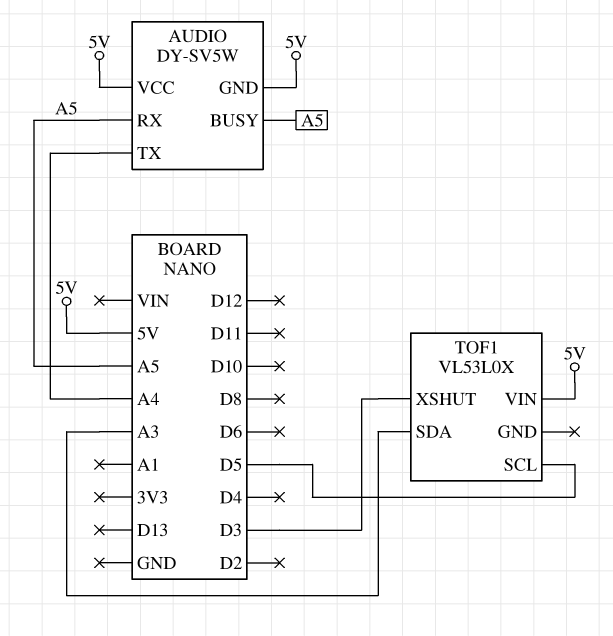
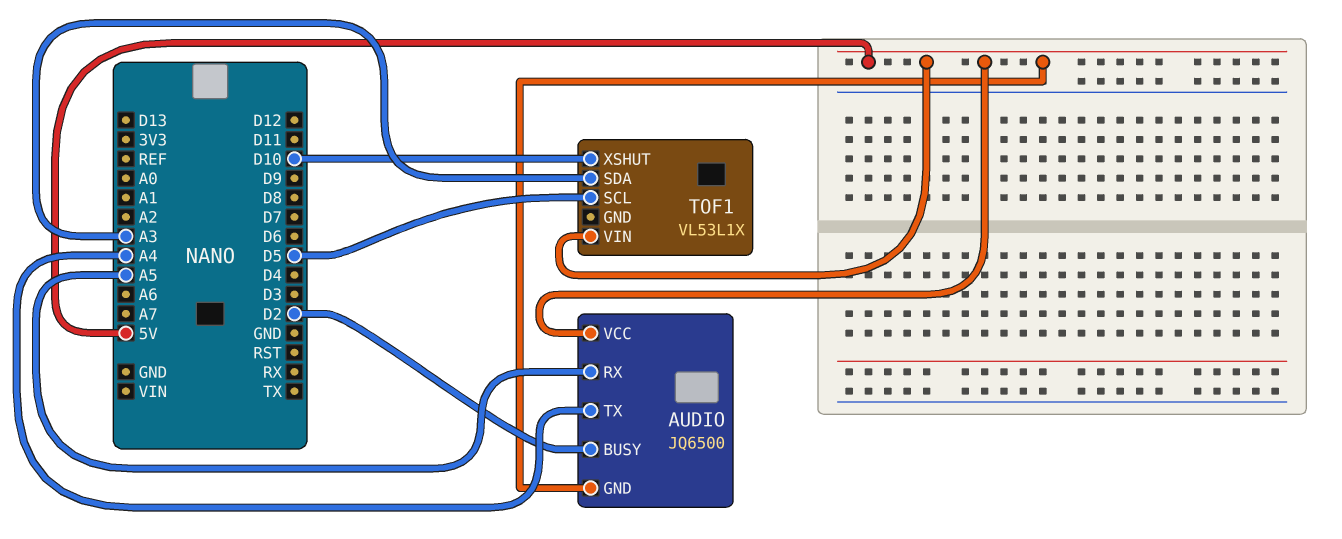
AUDIO: DY-SV5W -> JQ6500
AUDIO pin BUSY: A5 -> D2
TOF1: VL53L0X -> VL53L1X
TOF1 pin XSHUT: D3 -> D10

